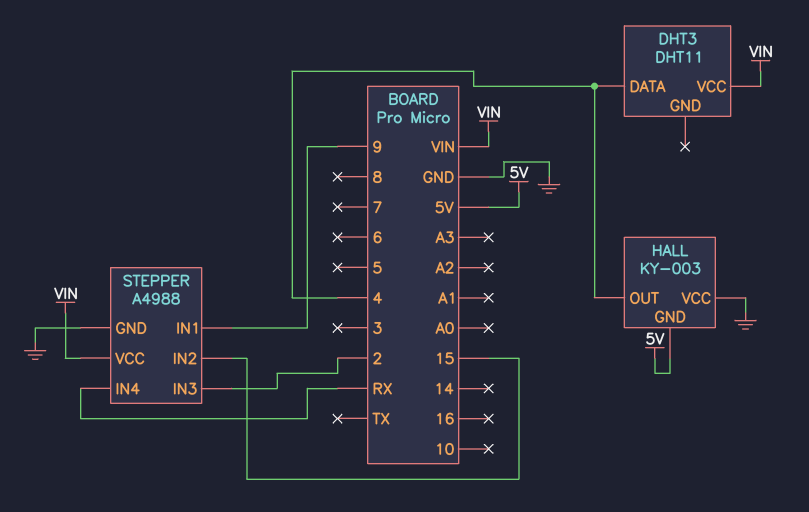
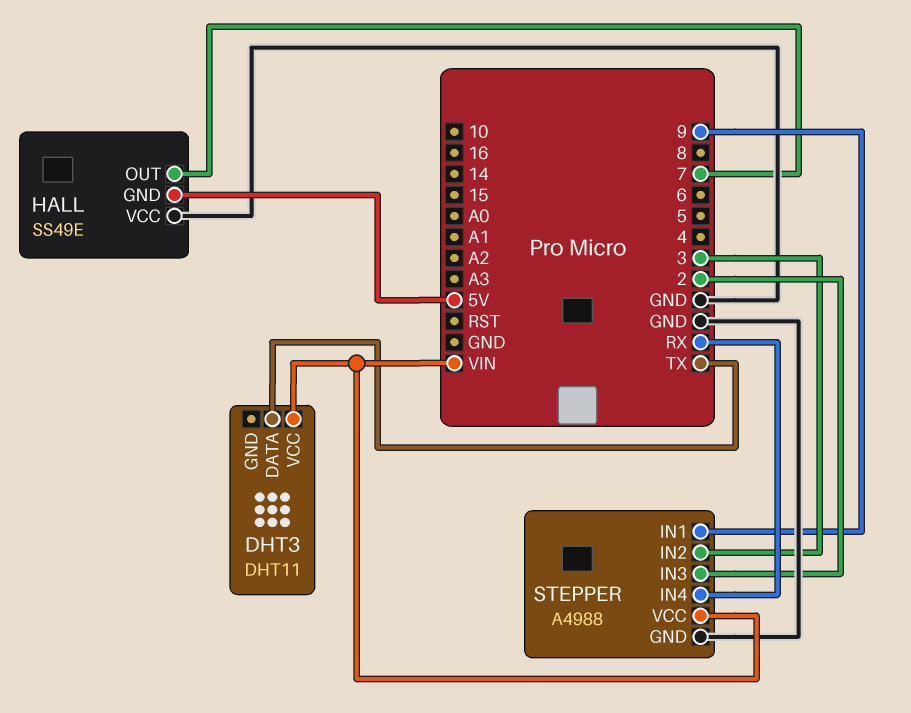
DHT3 pin DATA: 4 -> TX
HALL: KY-003 -> SS49E
HALL pin OUT: 4 -> 7
STEPPER pin IN2: 15 -> 3

